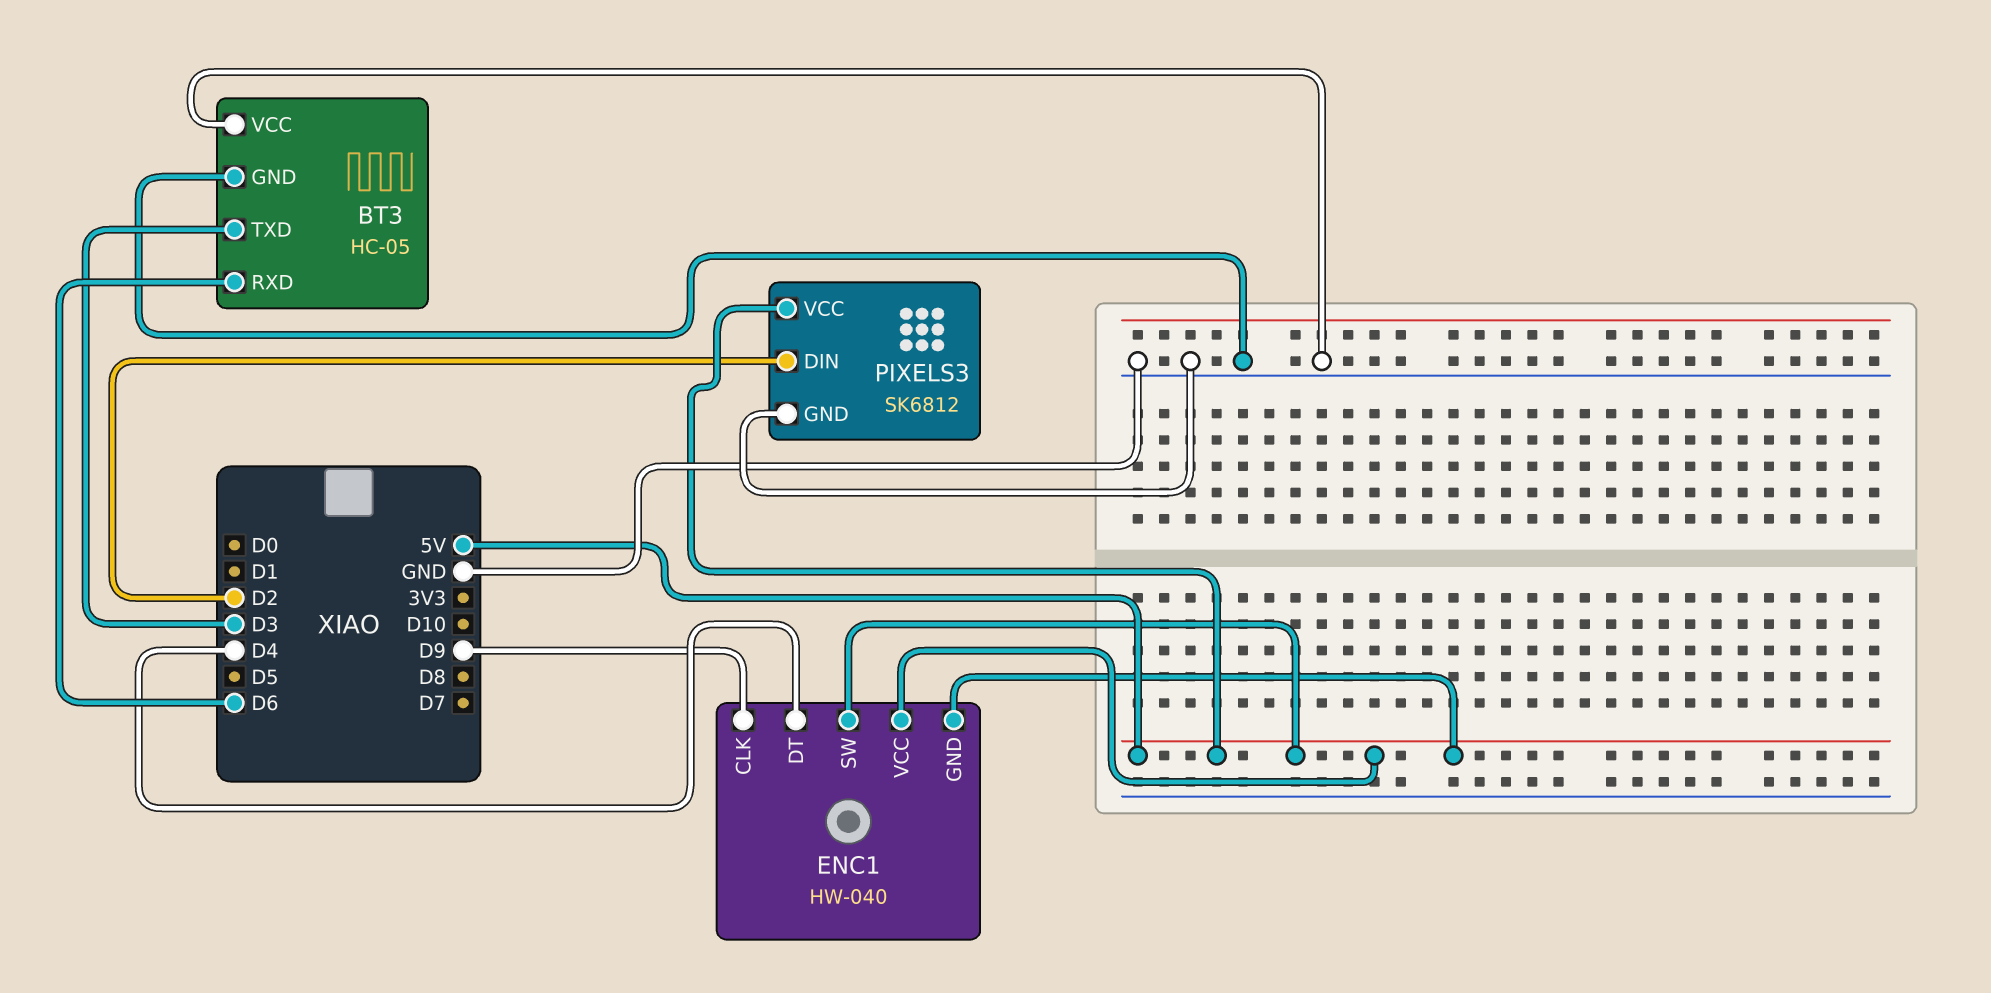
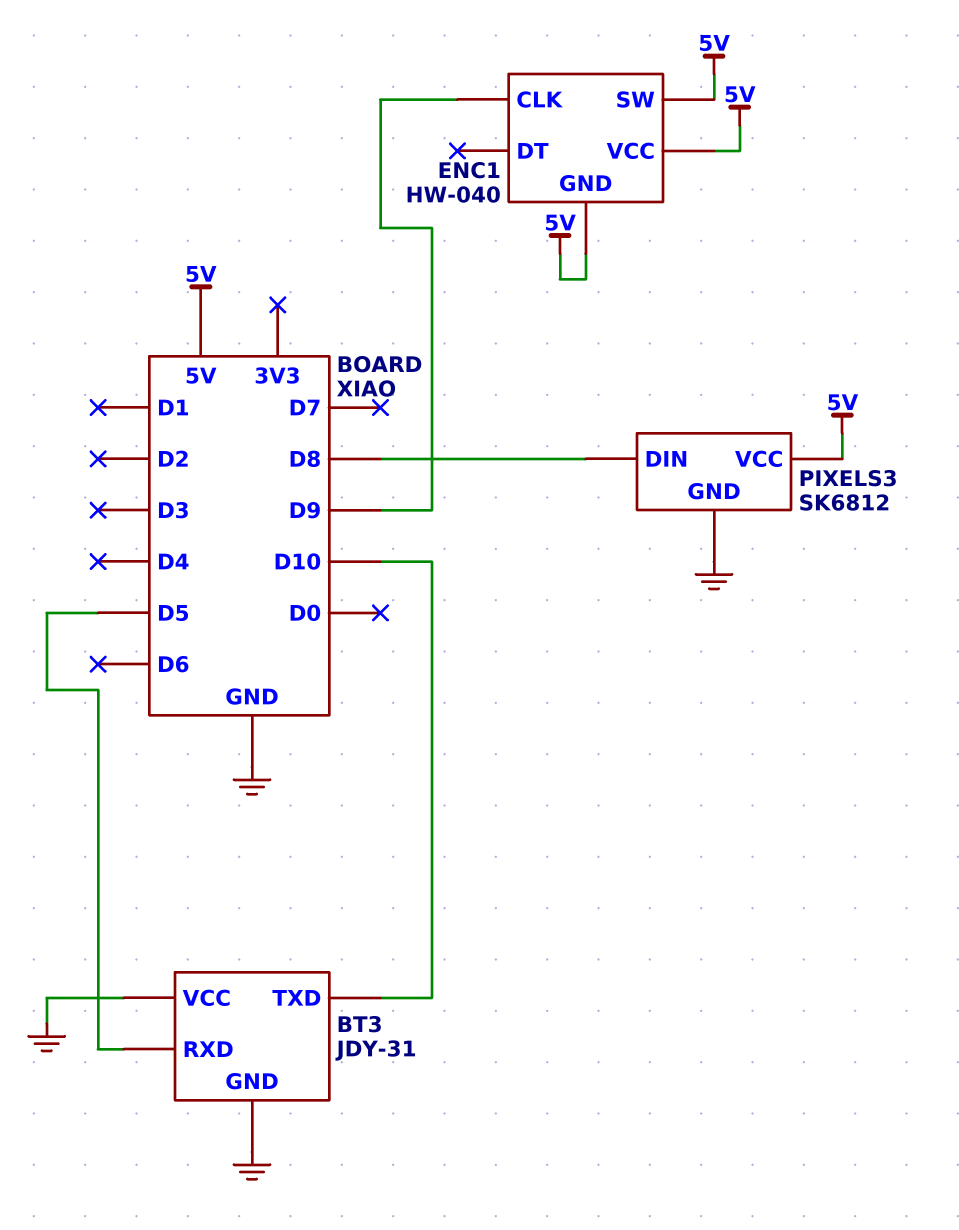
BT3: HC-05 -> JDY-31
BT3 pin RXD: D6 -> D5
BT3 pin TXD: D3 -> D10
ENC1 pin DT: D4 -> none
PIXELS3 pin DIN: D2 -> D8

